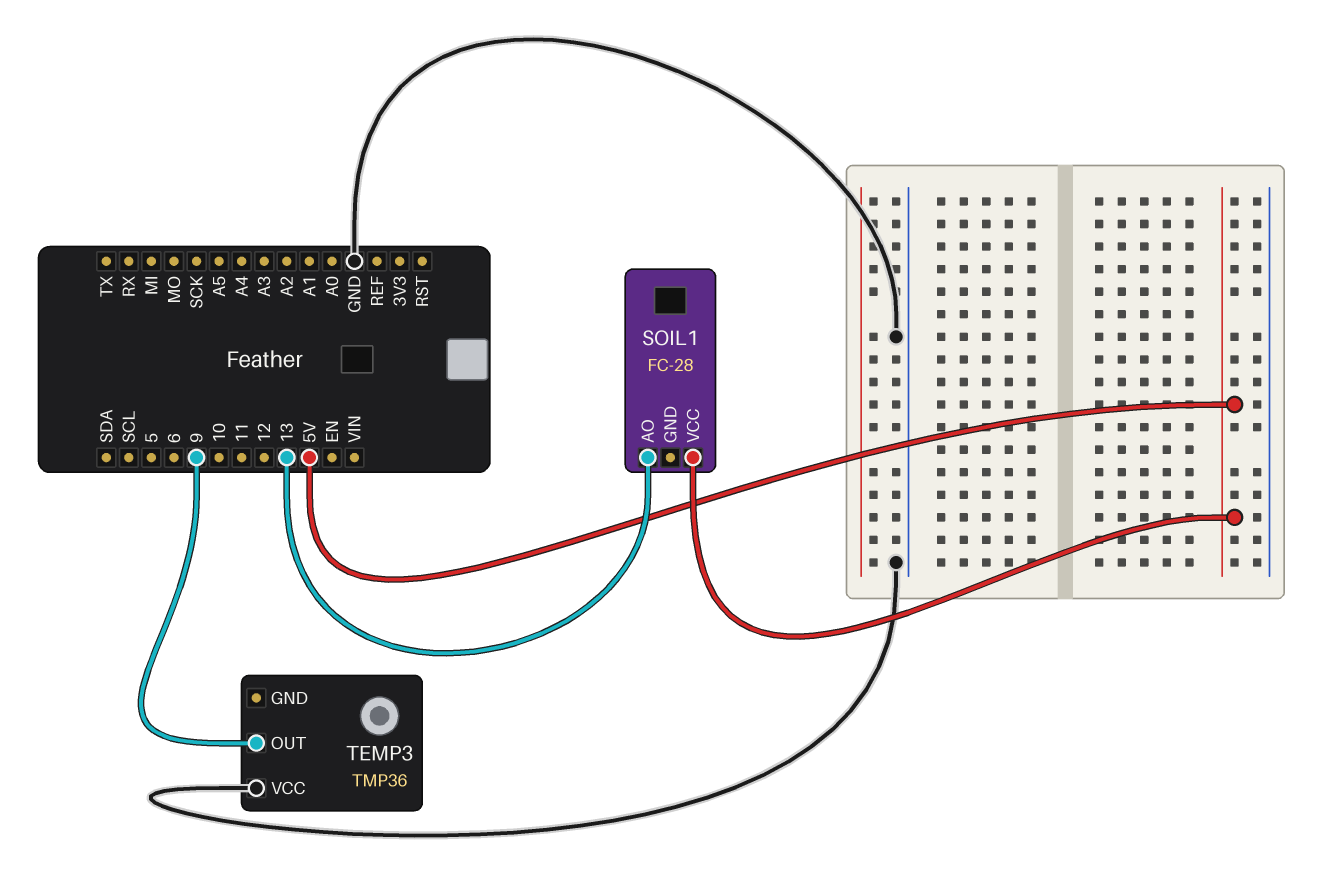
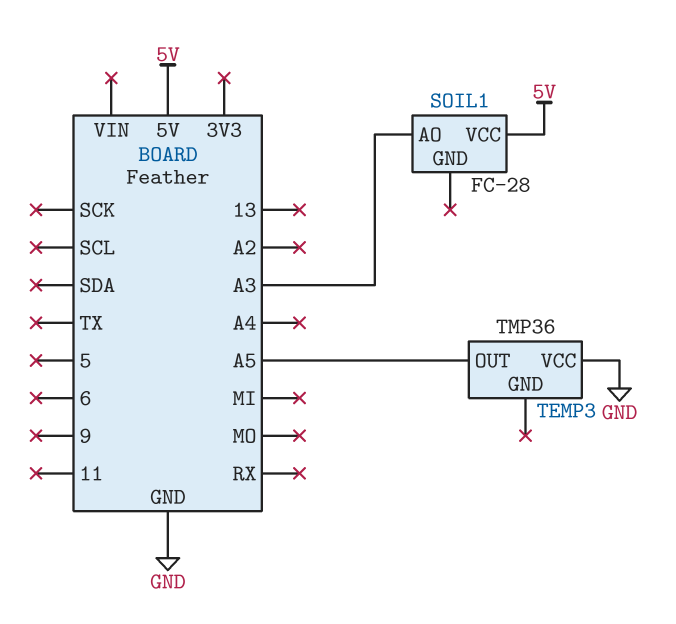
SOIL1 pin AO: 13 -> A3
TEMP3 pin OUT: 9 -> A5

